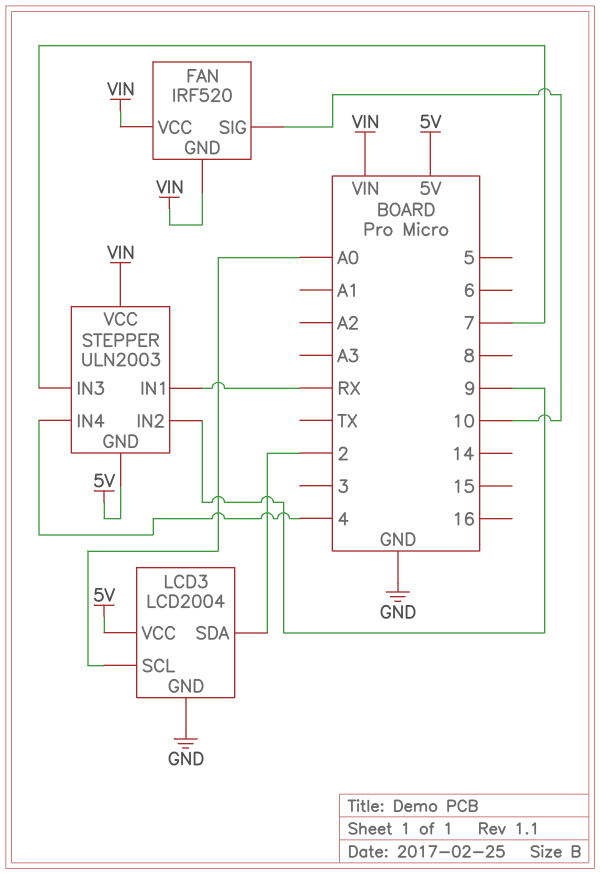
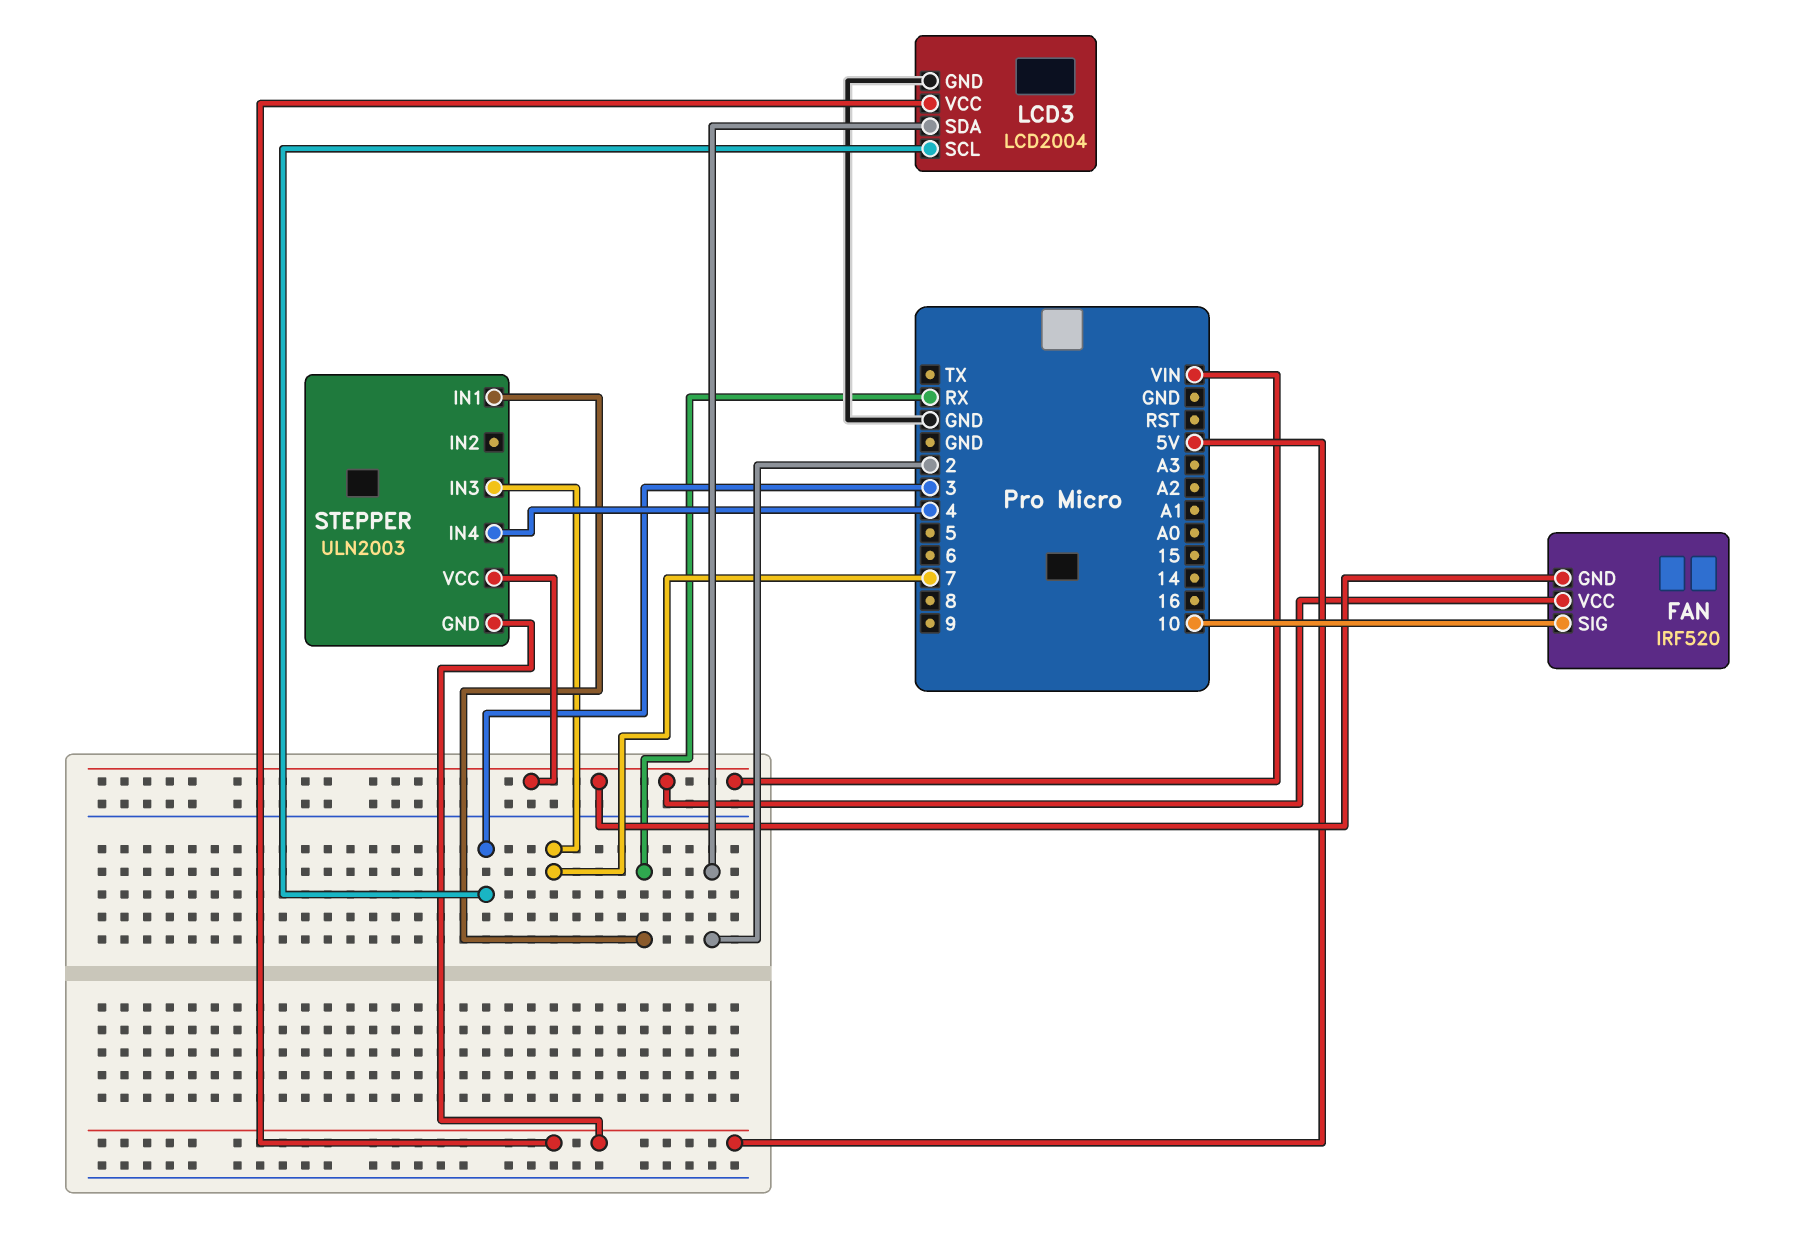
LCD3 pin SCL: A0 -> 3
STEPPER pin IN2: 9 -> none

